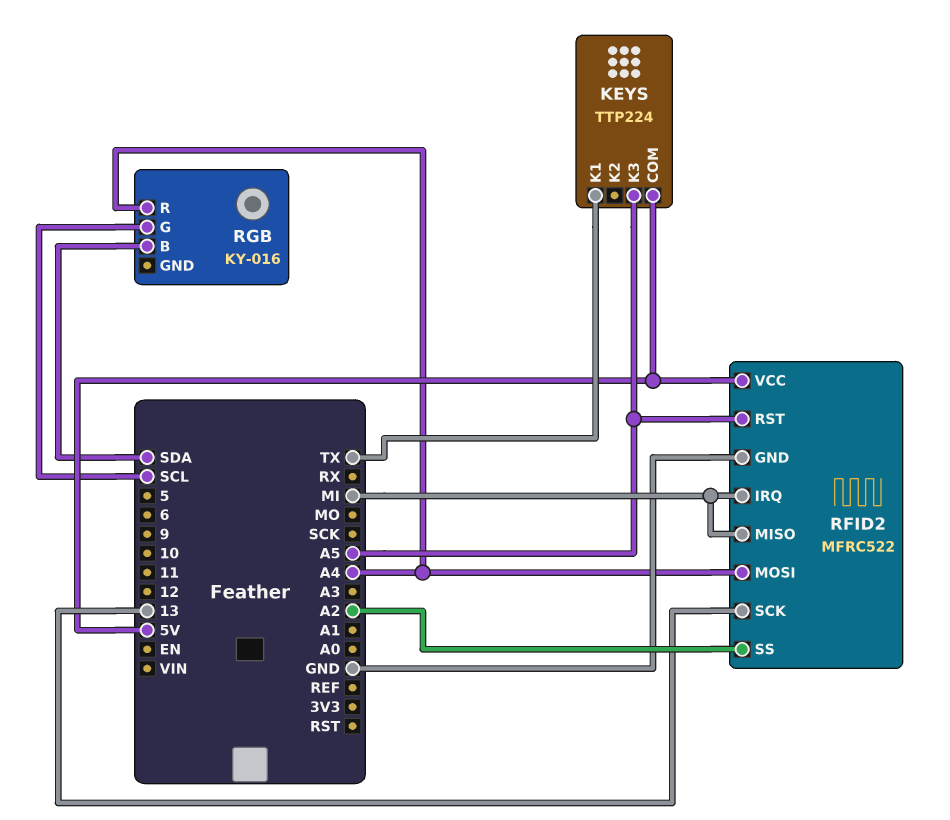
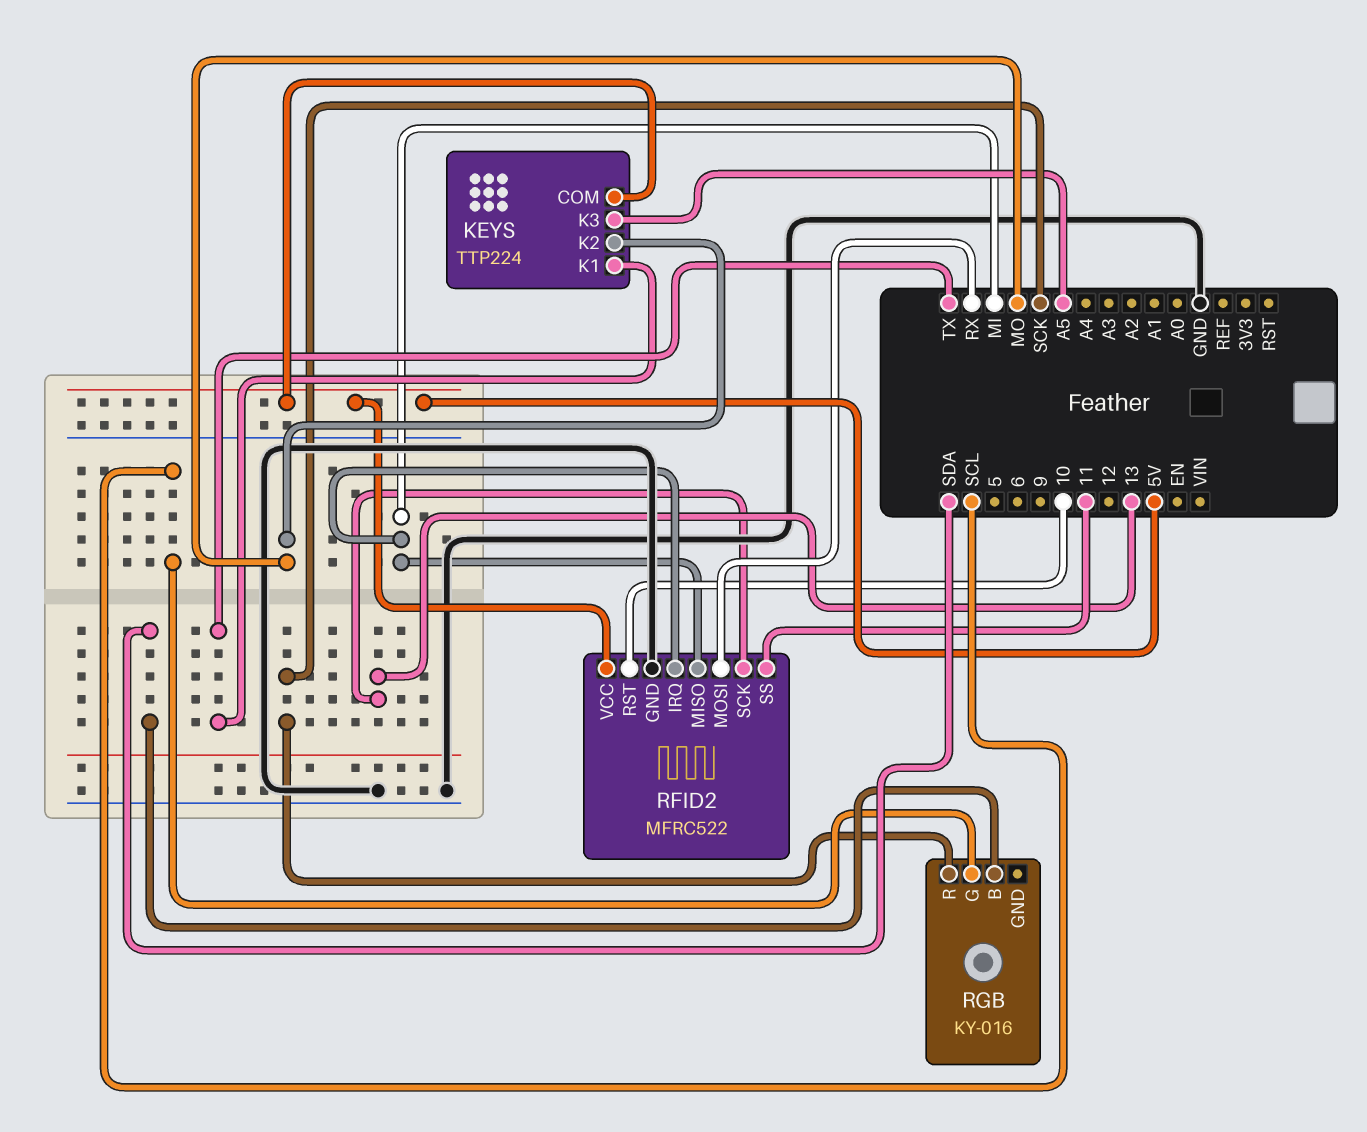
KEYS pin K2: none -> MO
RFID2 pin MOSI: A4 -> RX
RFID2 pin RST: A5 -> 10
RFID2 pin SS: A2 -> 11
RGB pin R: A4 -> SCK

